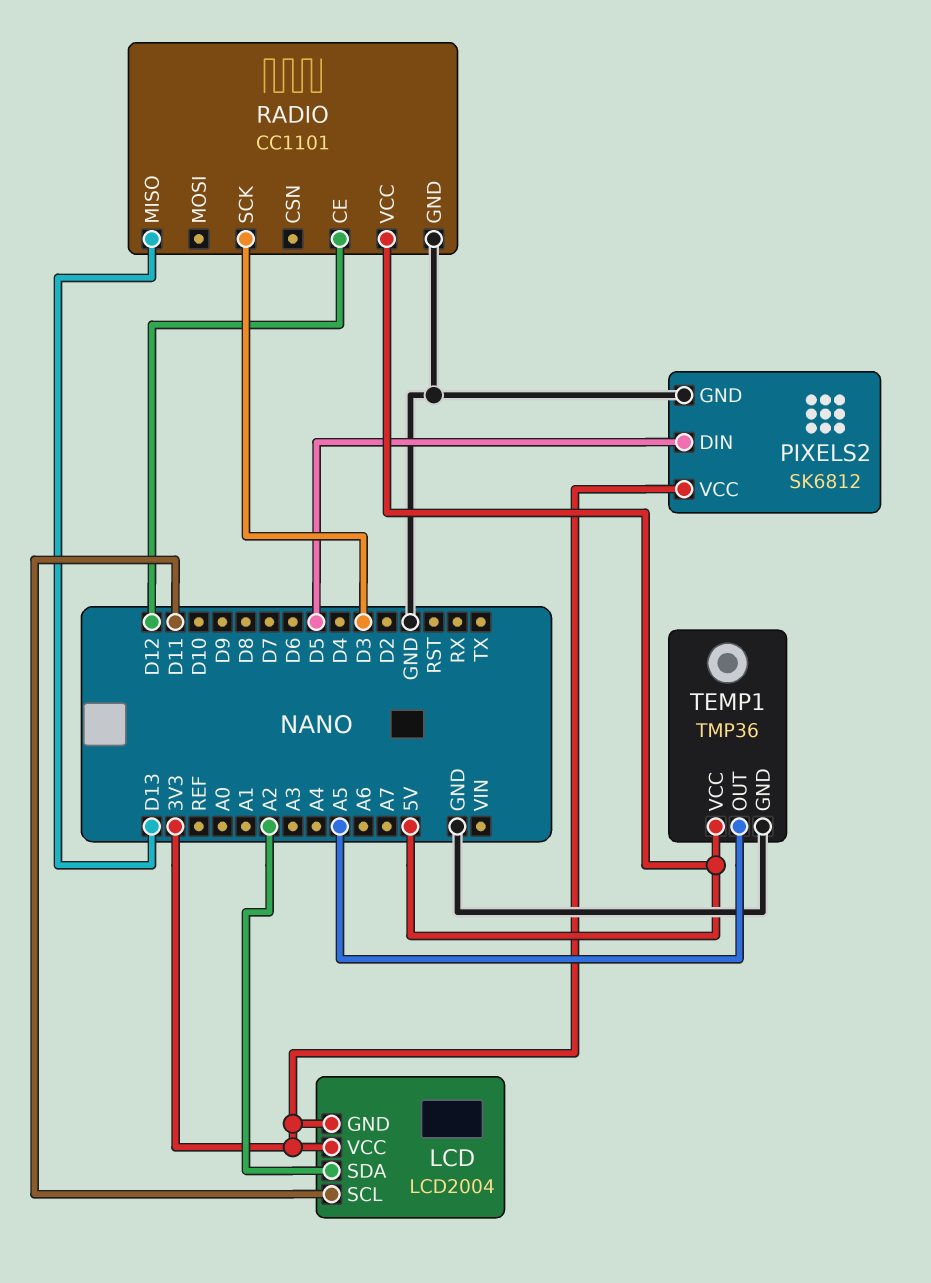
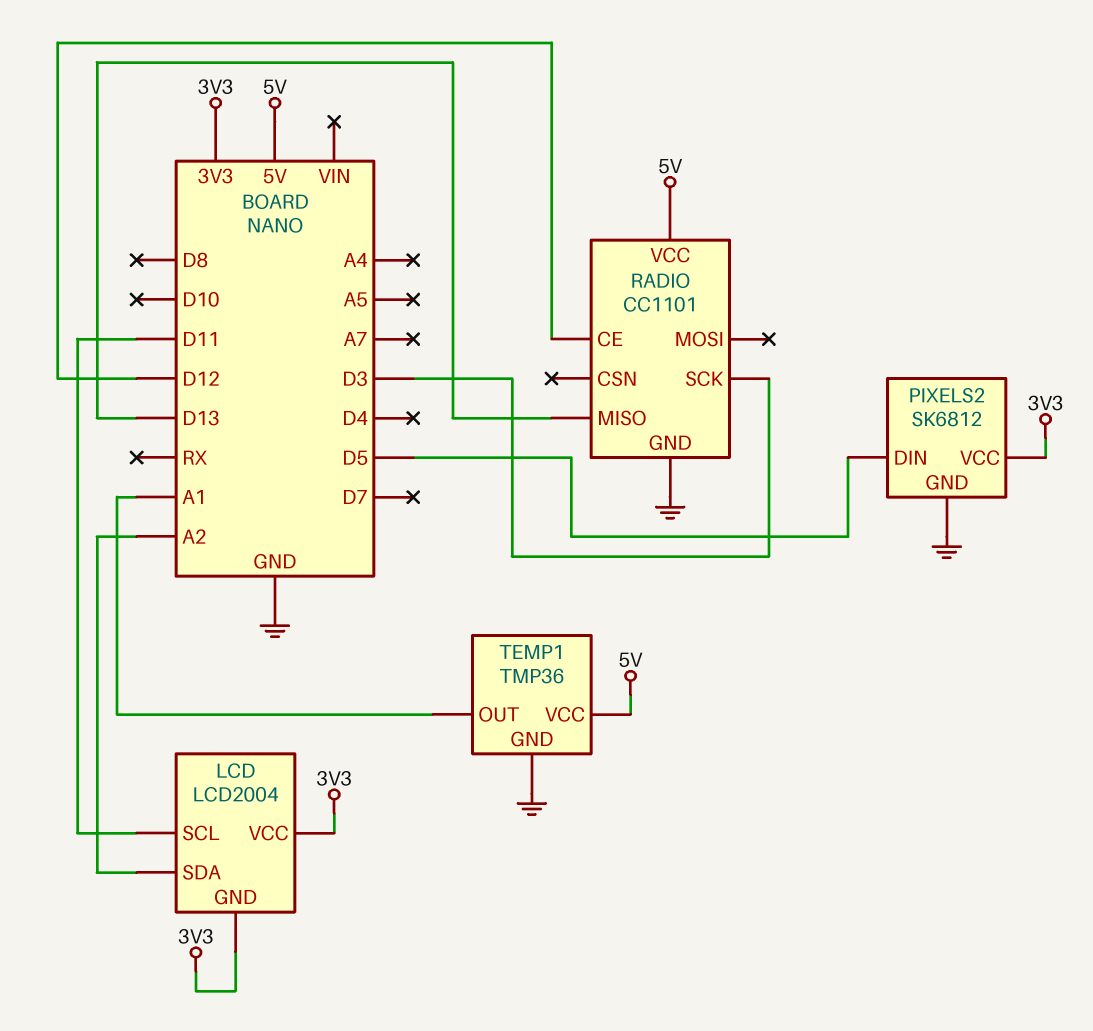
TEMP1 pin OUT: A5 -> A1

